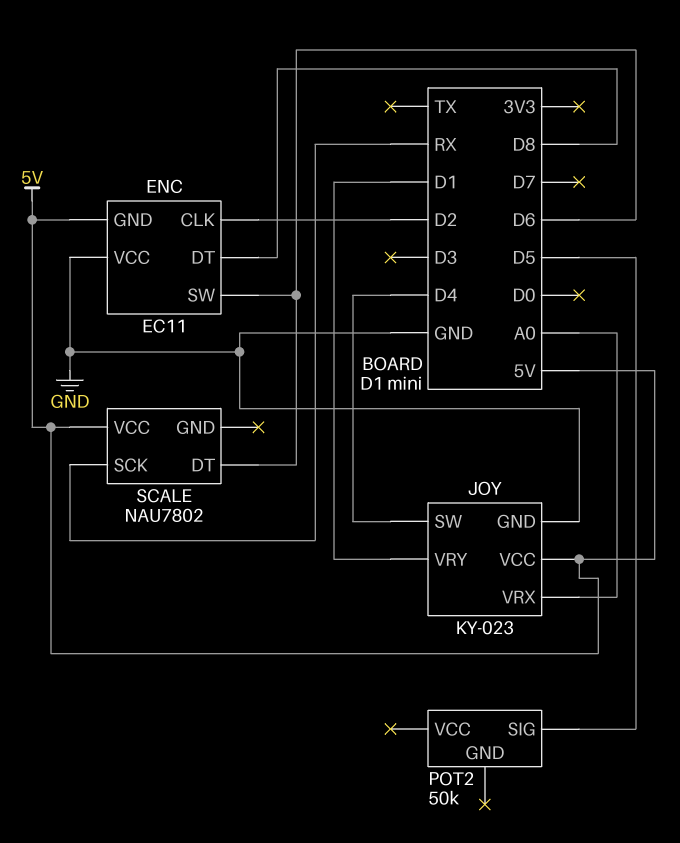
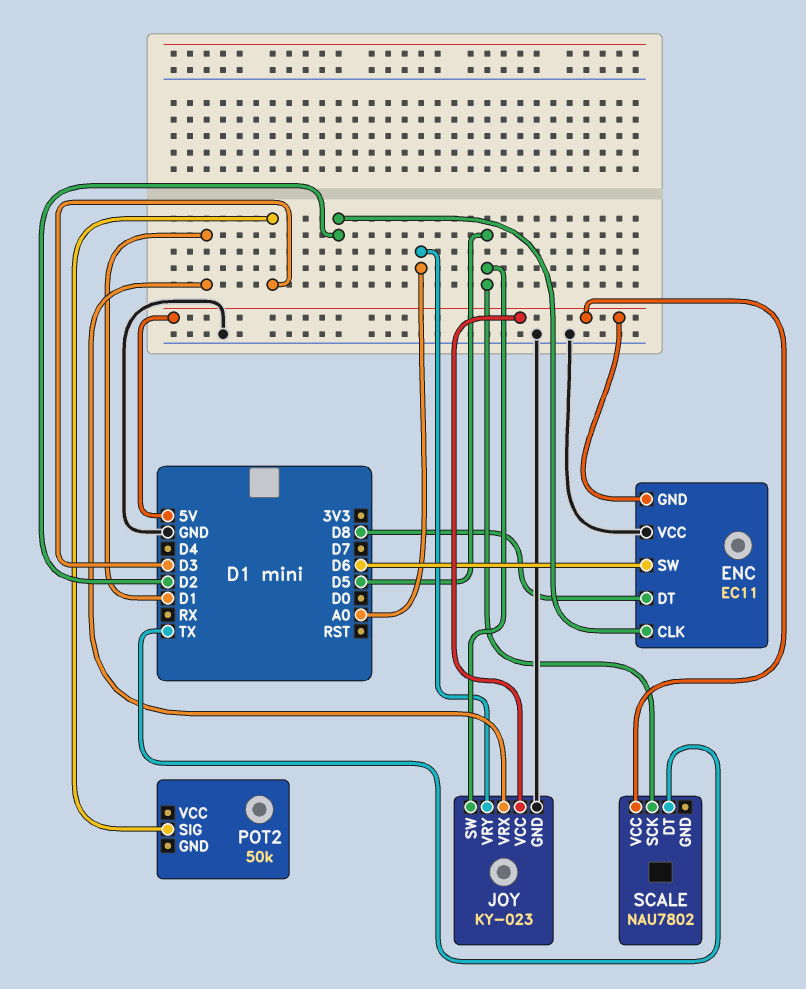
JOY pin SW: D4 -> D5
JOY pin VRX: A0 -> D1
JOY pin VRY: D1 -> A0
POT2 pin SIG: D5 -> D3
SCALE pin DT: D6 -> TX
SCALE pin SCK: RX -> D5

